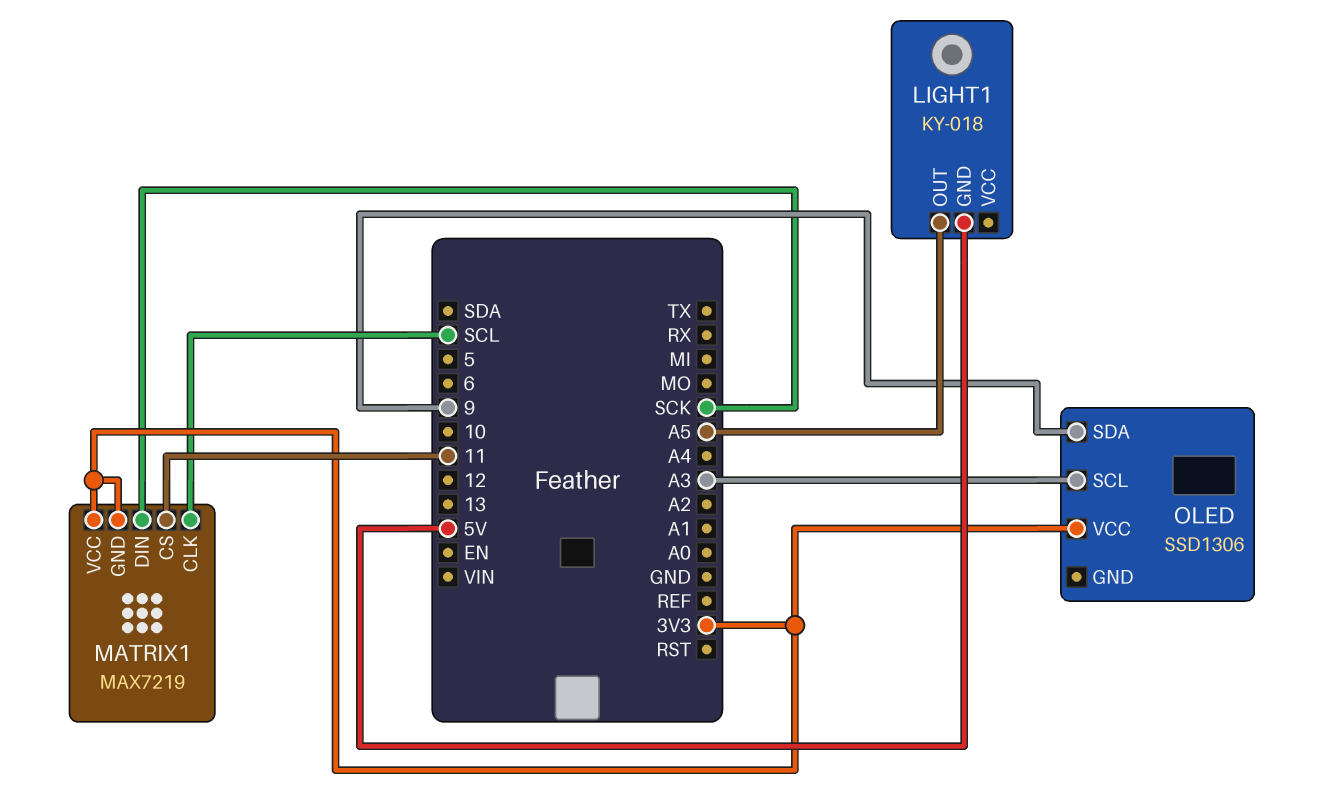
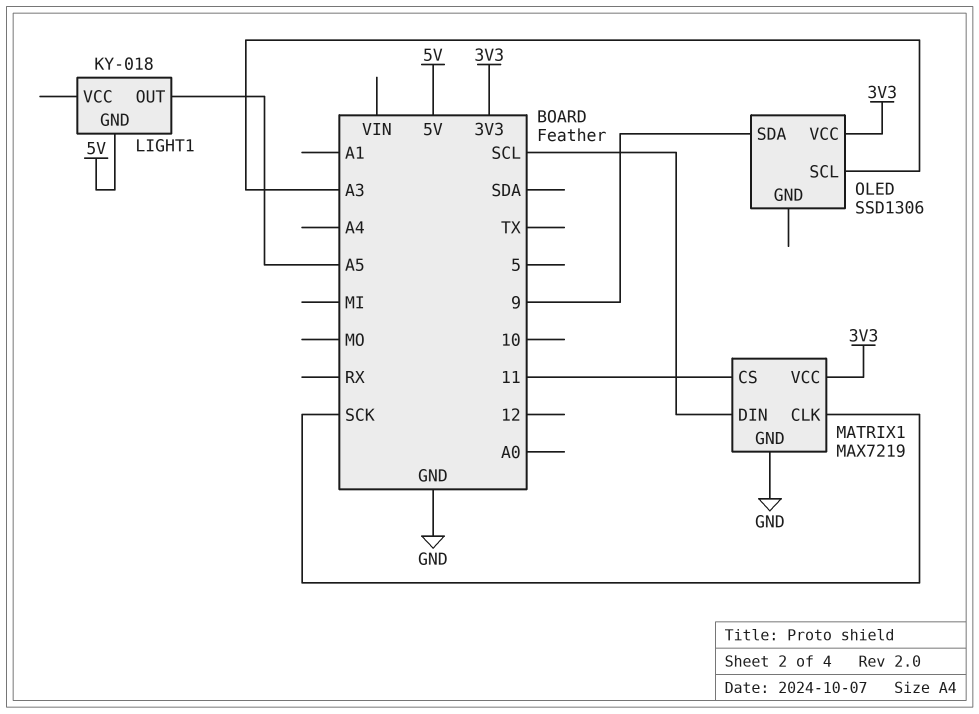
MATRIX1 pin CLK: SCL -> SCK
MATRIX1 pin DIN: SCK -> SCL
MATRIX1 pin GND: 3V3 -> GND

